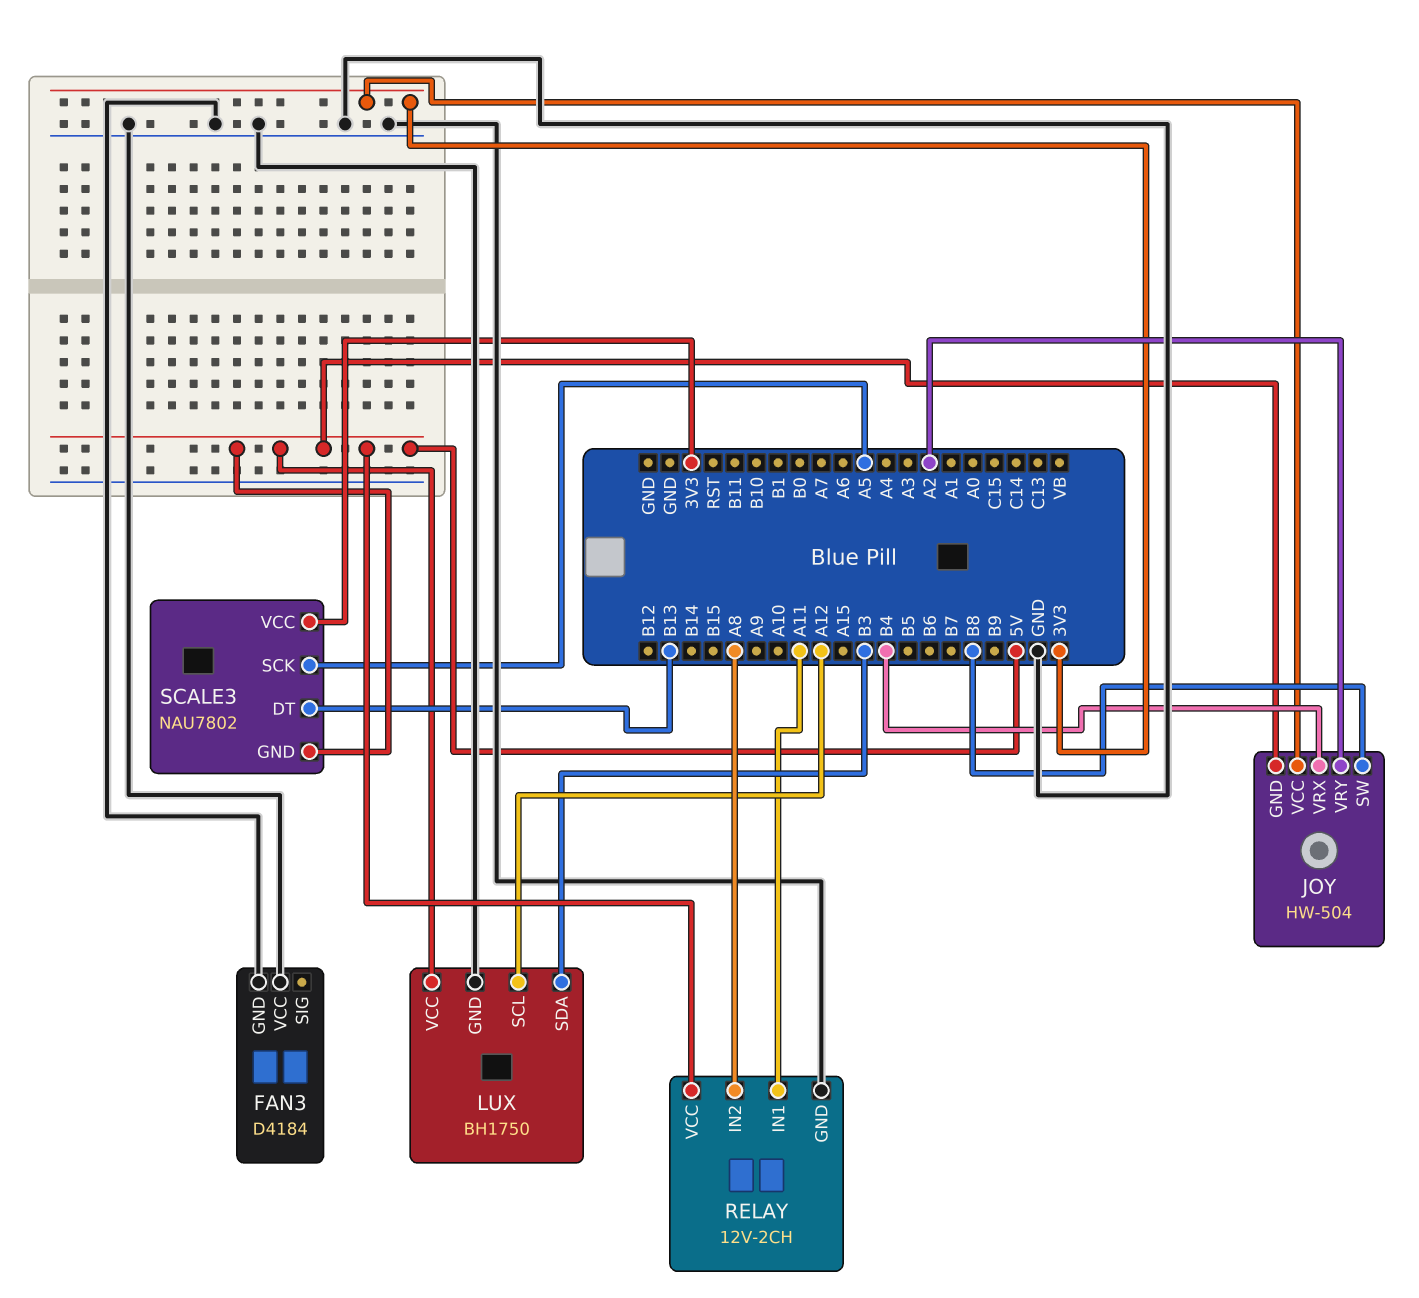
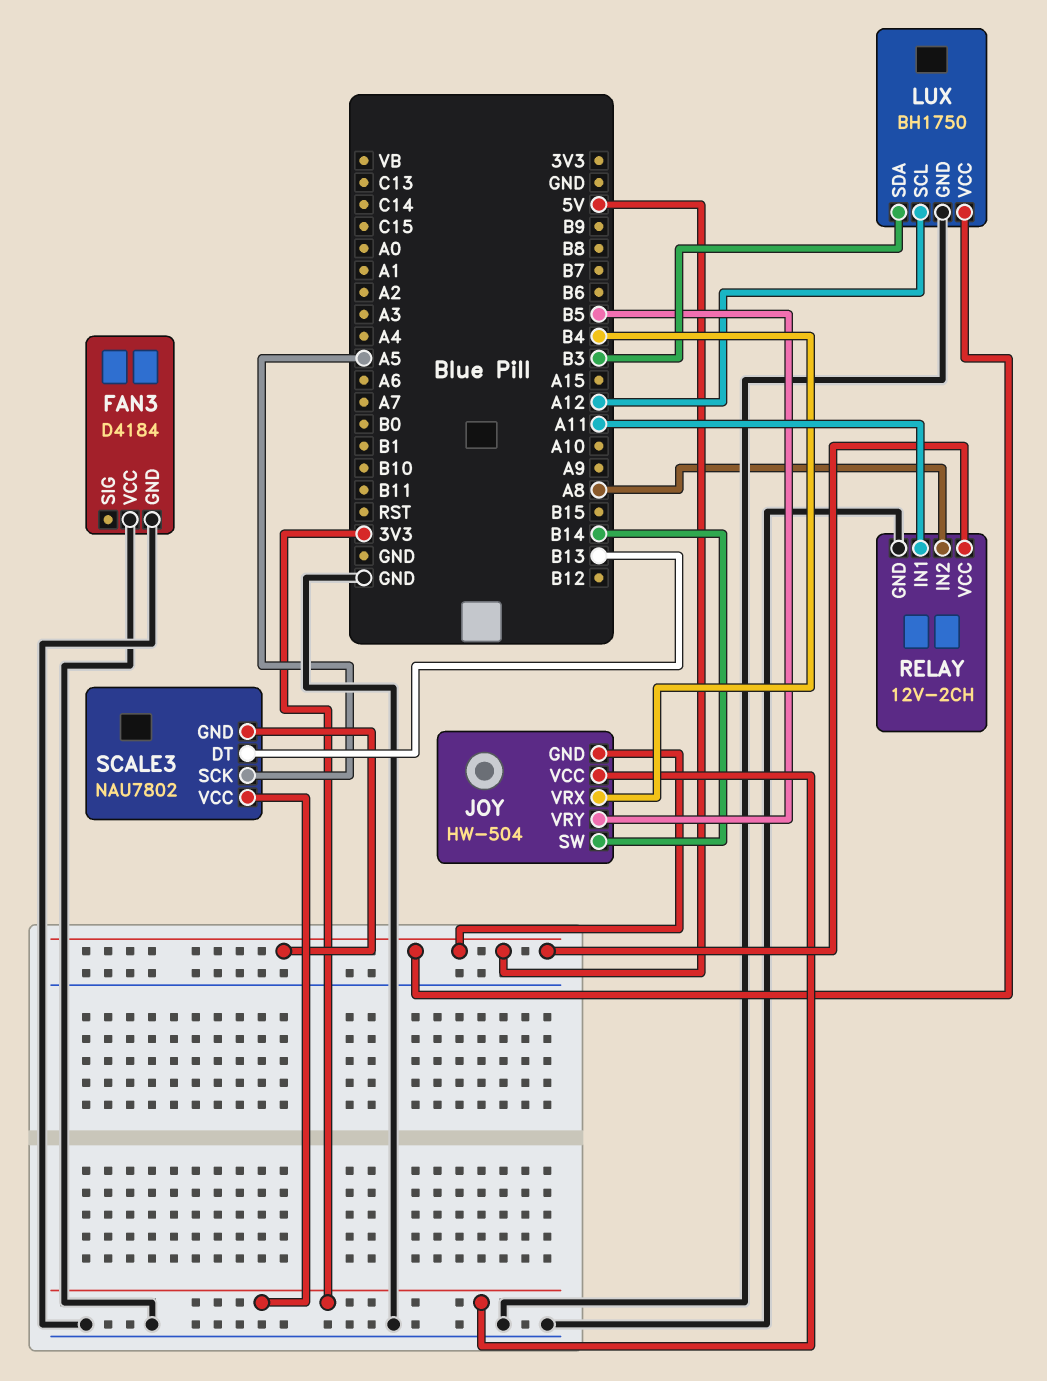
JOY pin SW: B8 -> B14
JOY pin VRY: A2 -> B5

